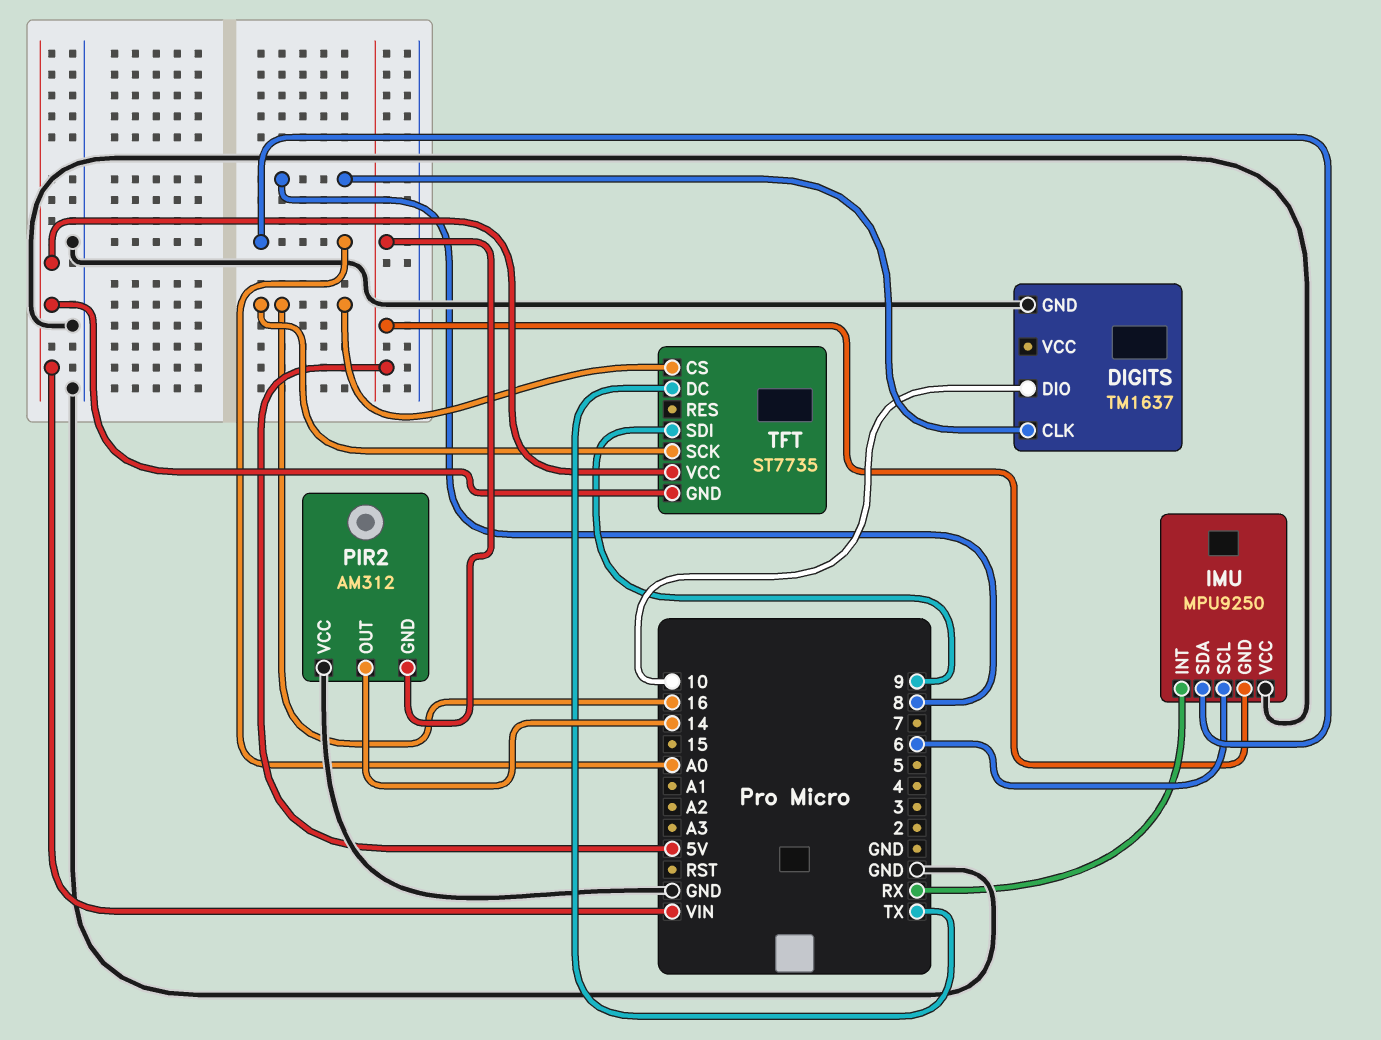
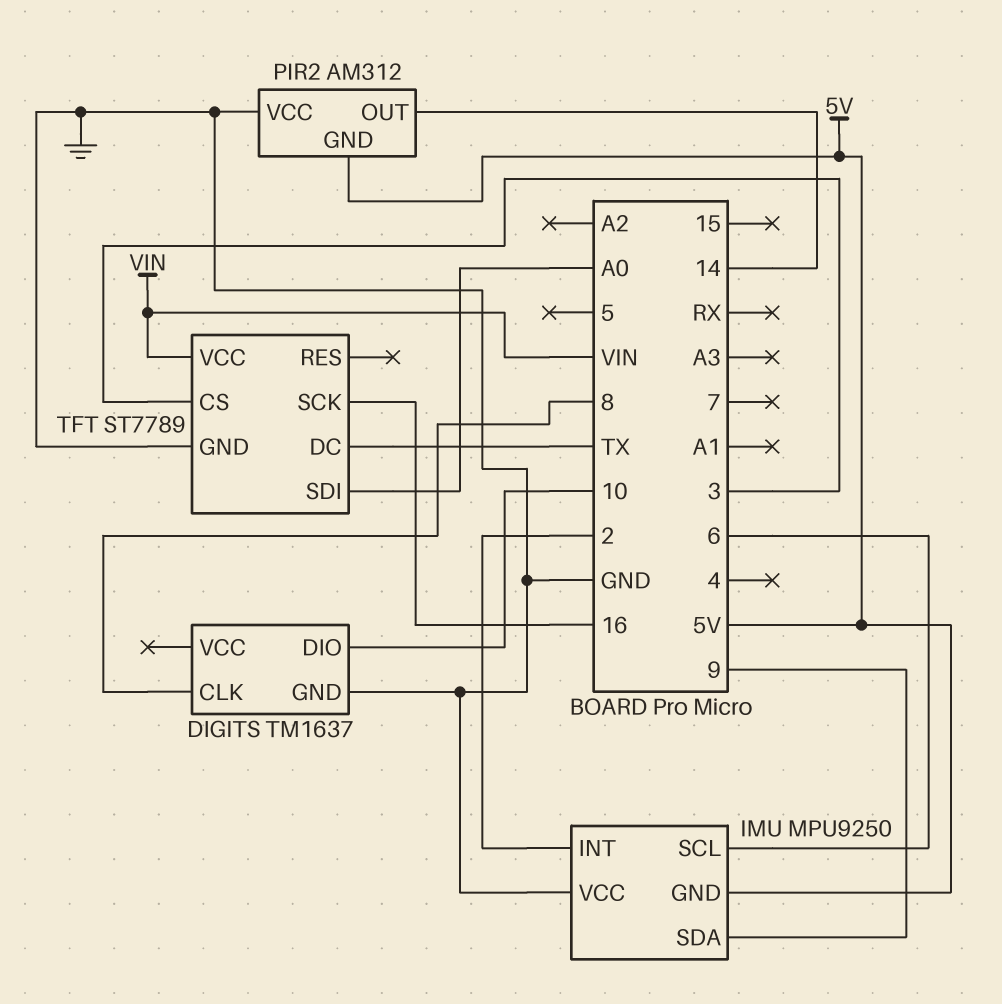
IMU pin INT: RX -> 2
IMU pin SDA: A0 -> 9
TFT: ST7735 -> ST7789
TFT pin CS: 16 -> 3
TFT pin GND: VIN -> GND
TFT pin SDI: 9 -> A0

